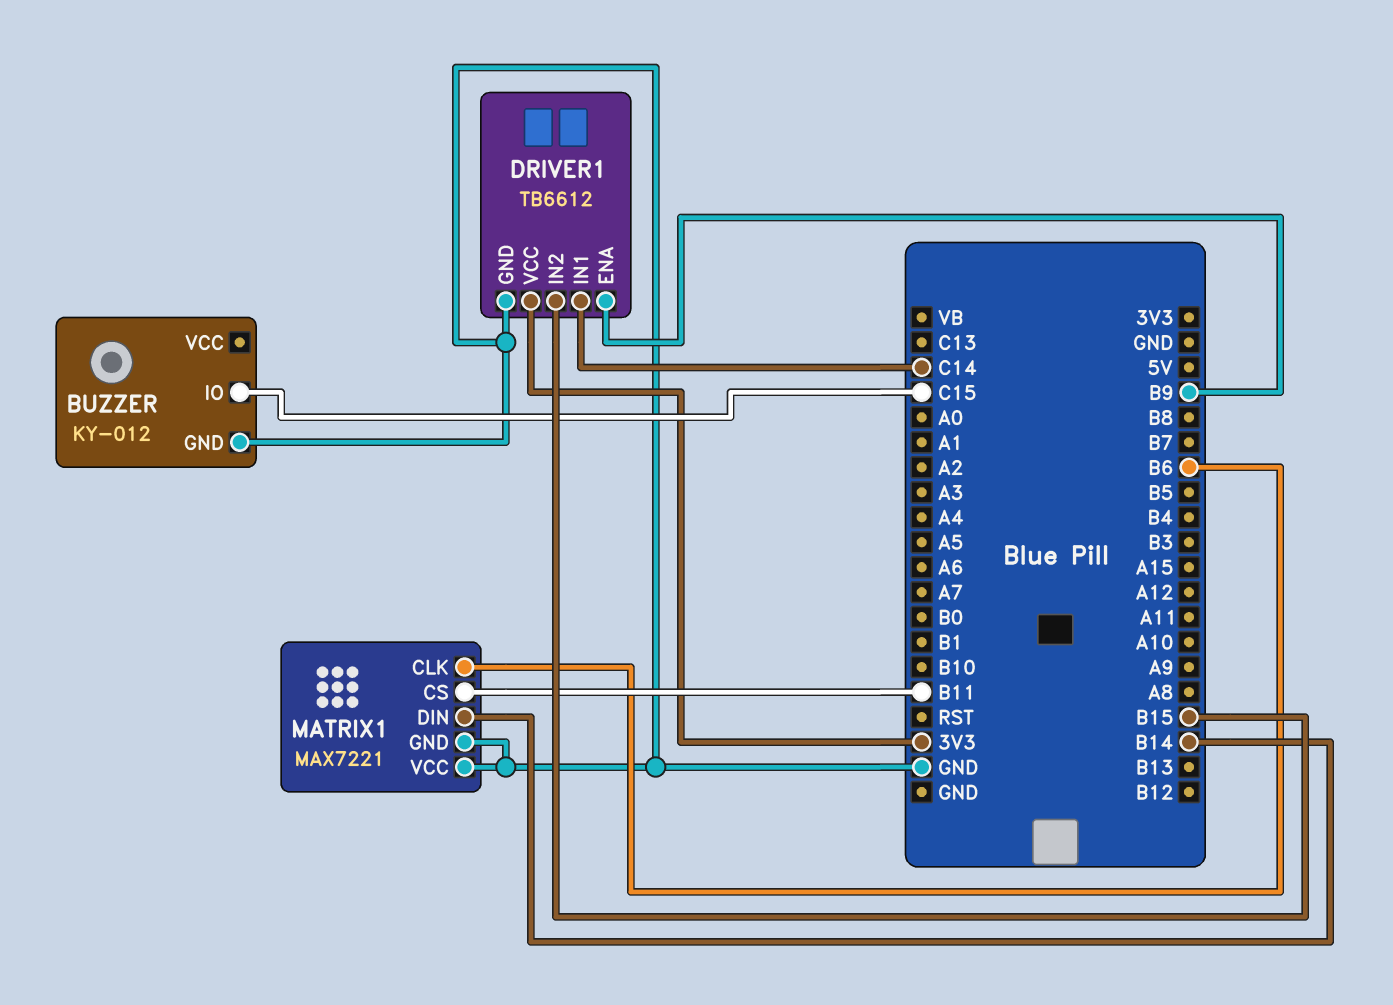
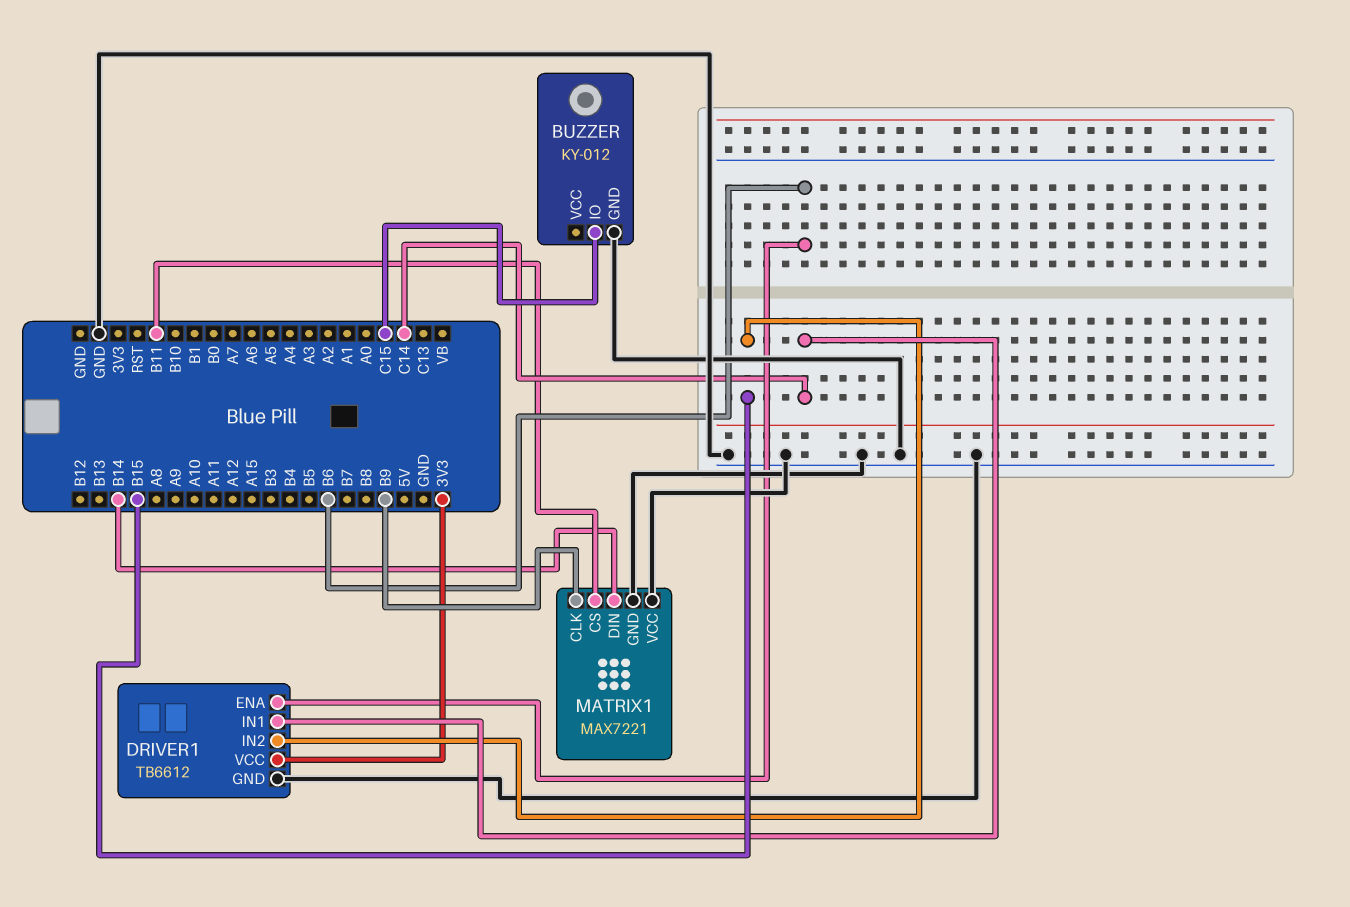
DRIVER1 pin ENA: B9 -> B6
MATRIX1 pin CLK: B6 -> B9

